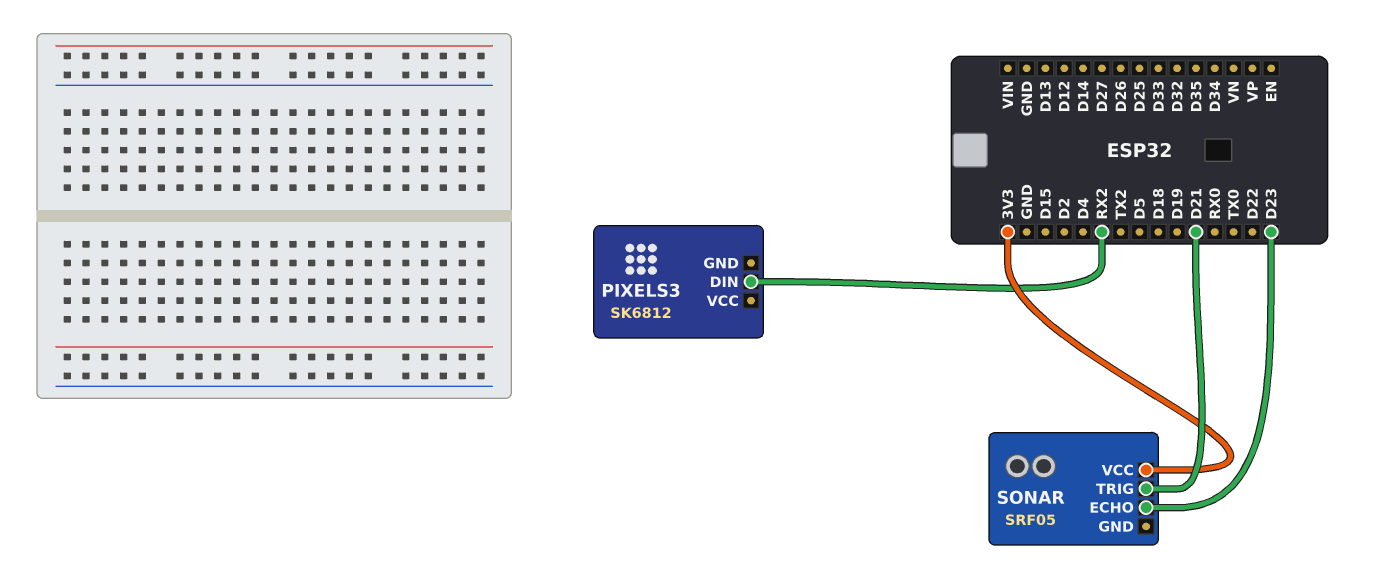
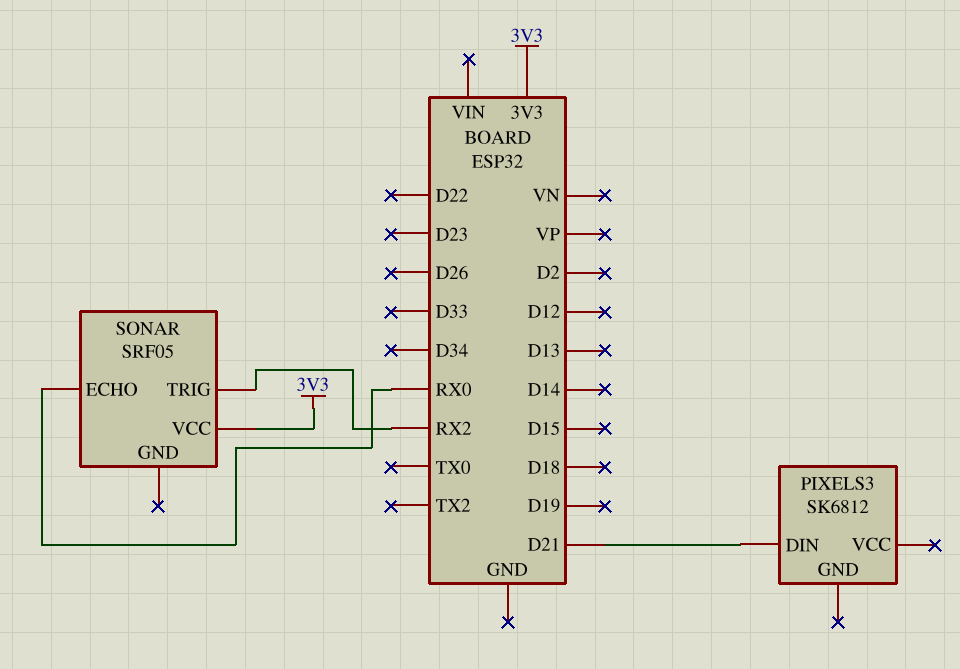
PIXELS3 pin DIN: RX2 -> D21
SONAR pin ECHO: D23 -> RX0
SONAR pin TRIG: D21 -> RX2

